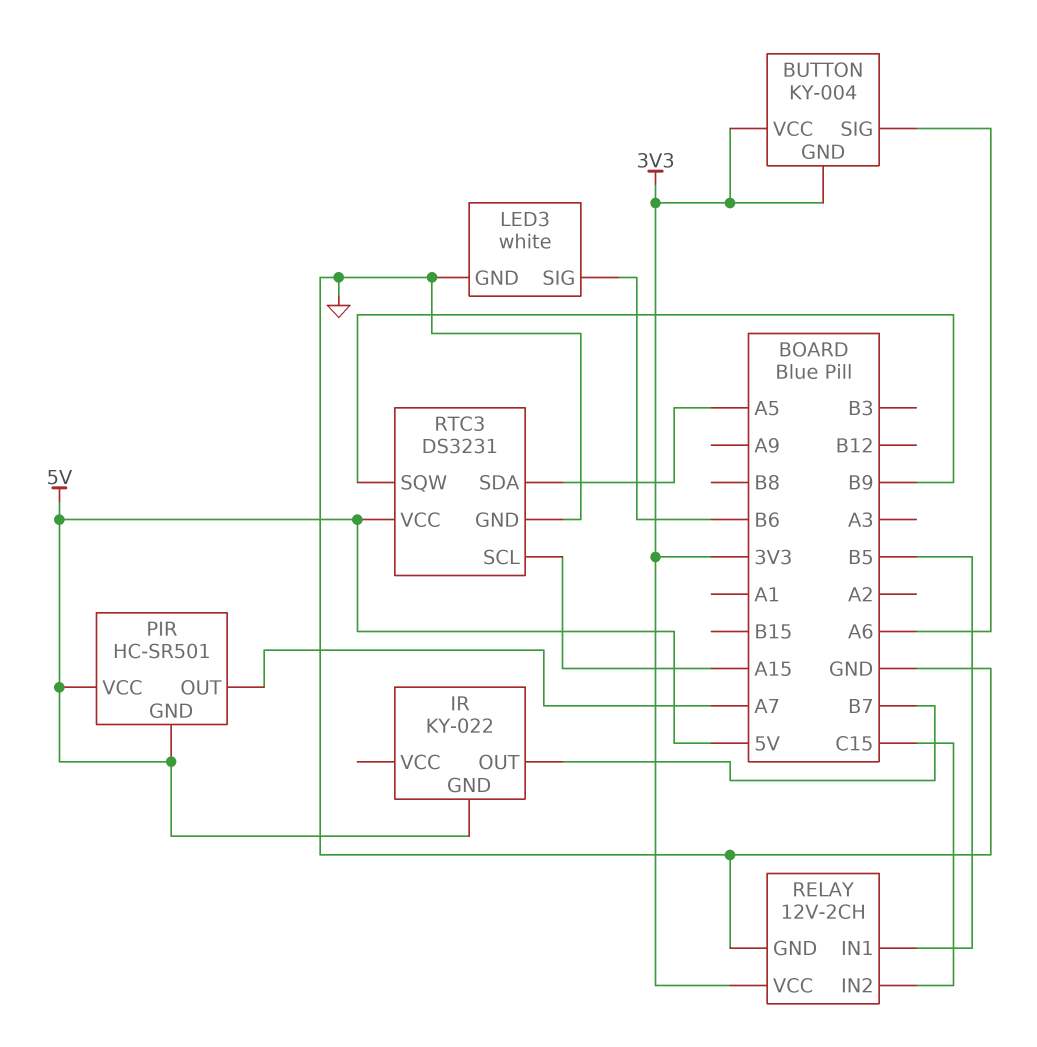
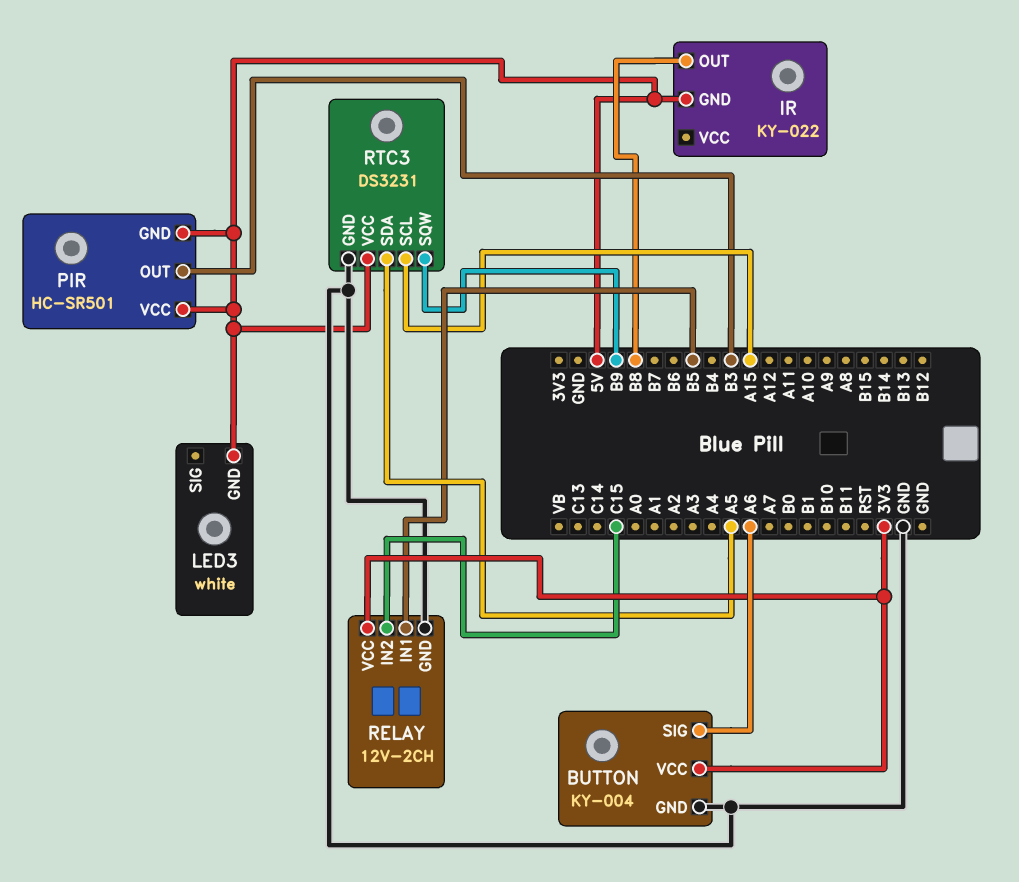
BUTTON pin GND: 3V3 -> GND
IR pin OUT: B7 -> B8
LED3 pin GND: GND -> 5V
LED3 pin SIG: B6 -> none
PIR pin OUT: A7 -> B3

